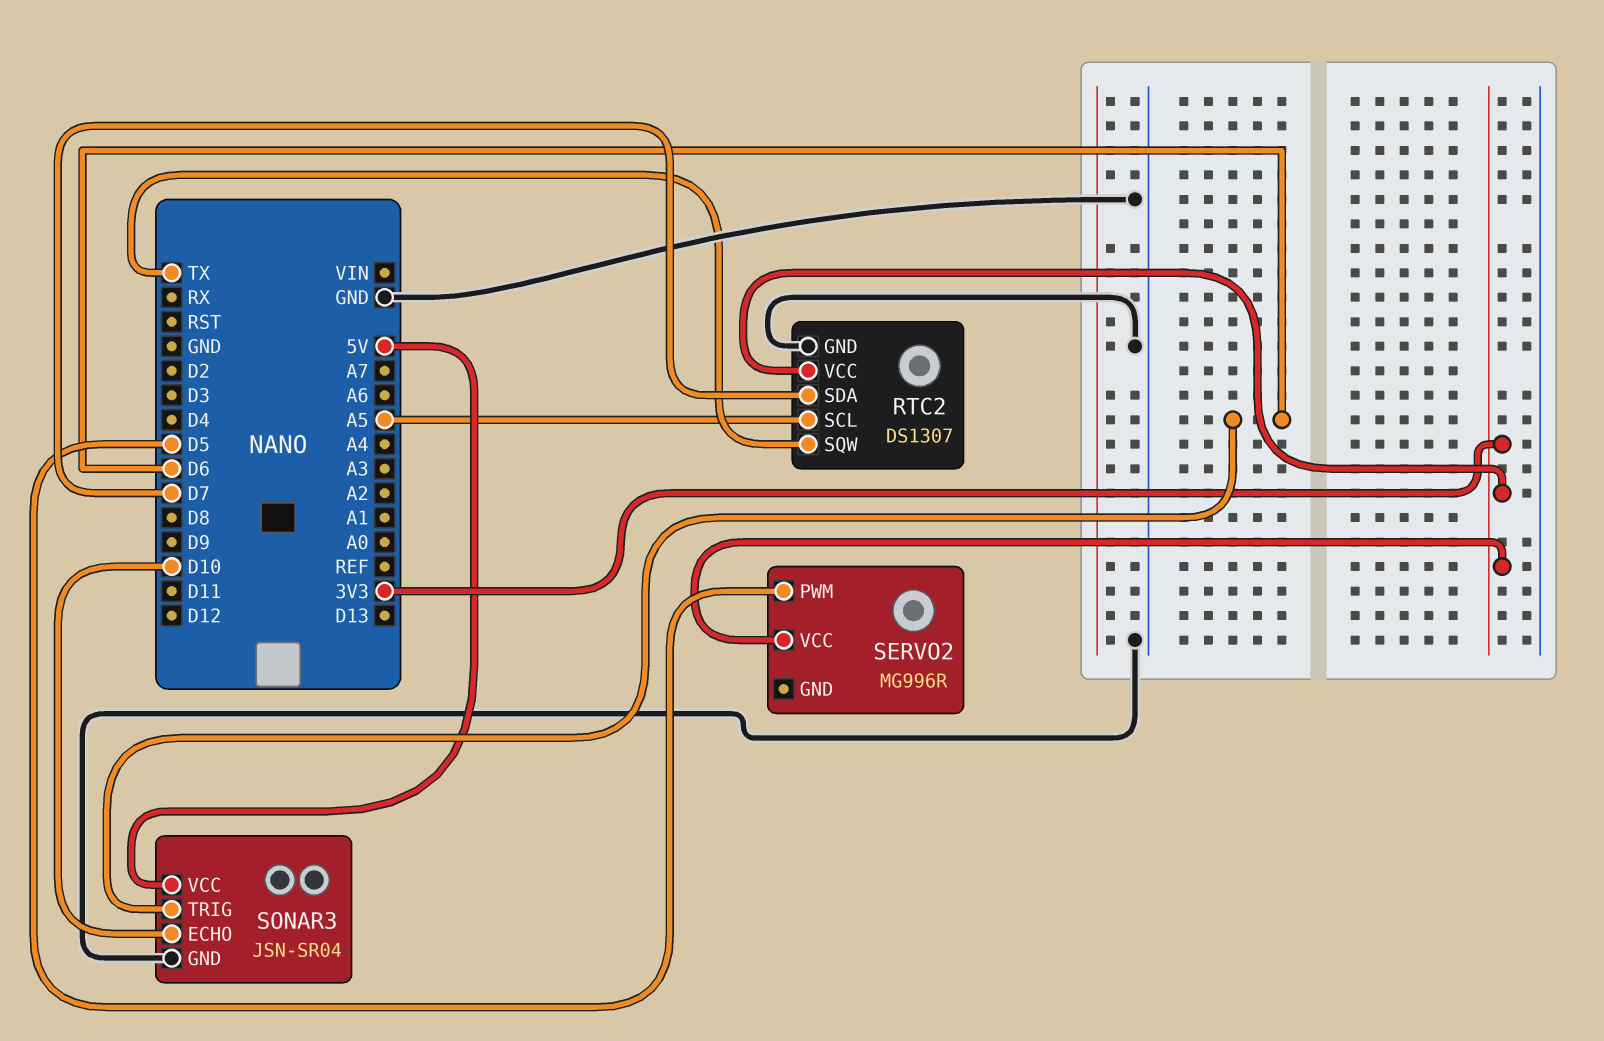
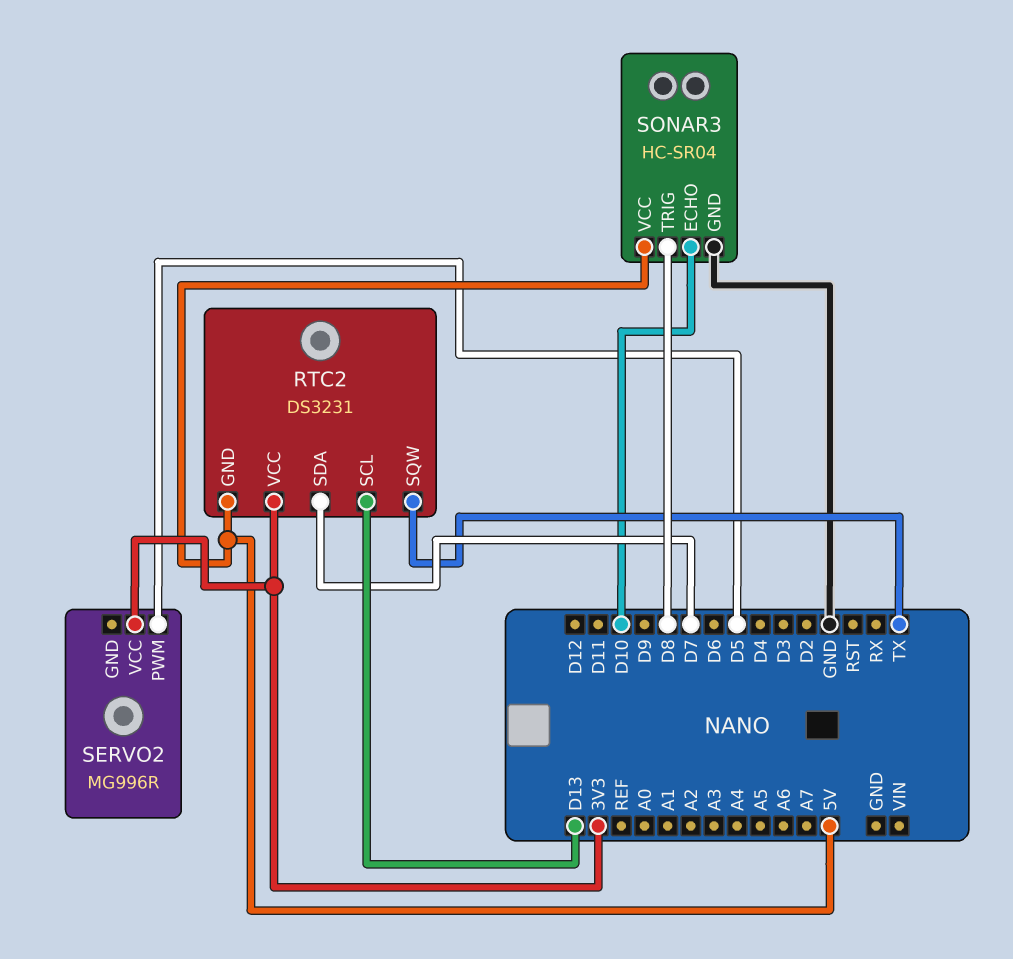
RTC2: DS1307 -> DS3231
RTC2 pin GND: GND -> 5V
RTC2 pin SCL: A5 -> D13
SONAR3: JSN-SR04 -> HC-SR04
SONAR3 pin TRIG: D6 -> D8

